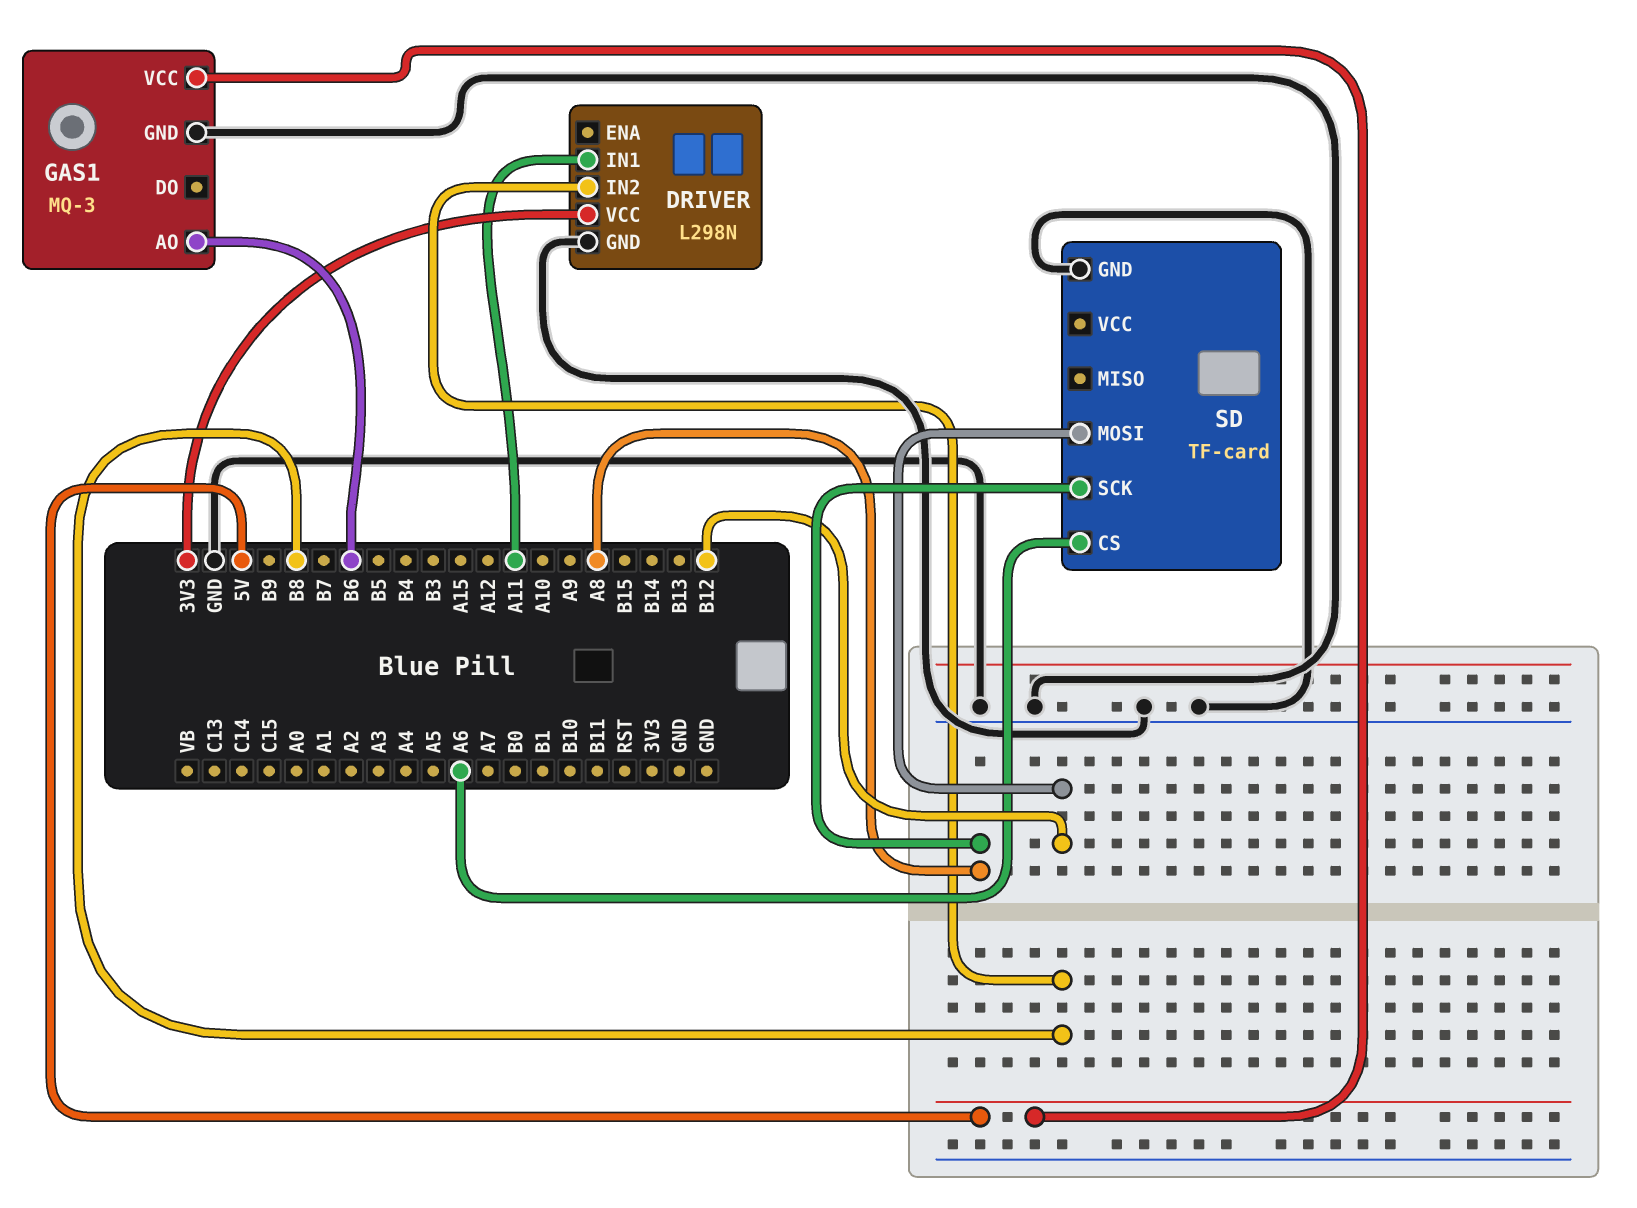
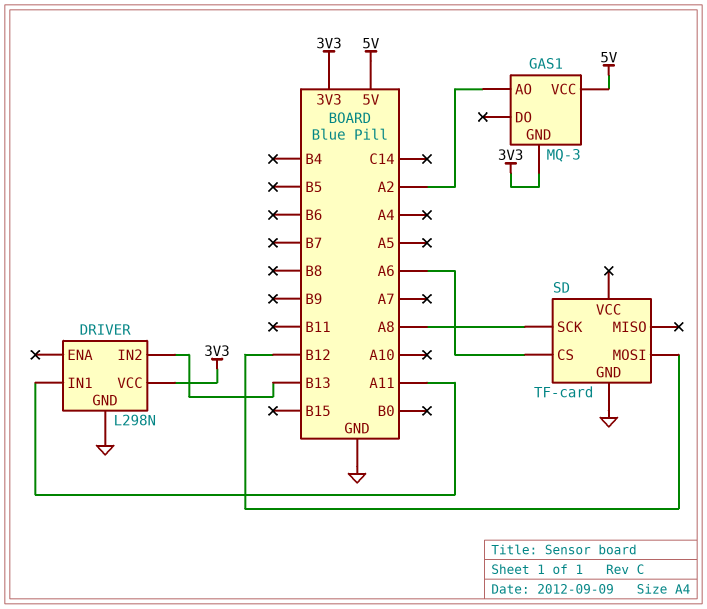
DRIVER pin IN2: B8 -> B13
GAS1 pin AO: B6 -> A2
GAS1 pin GND: GND -> 3V3

